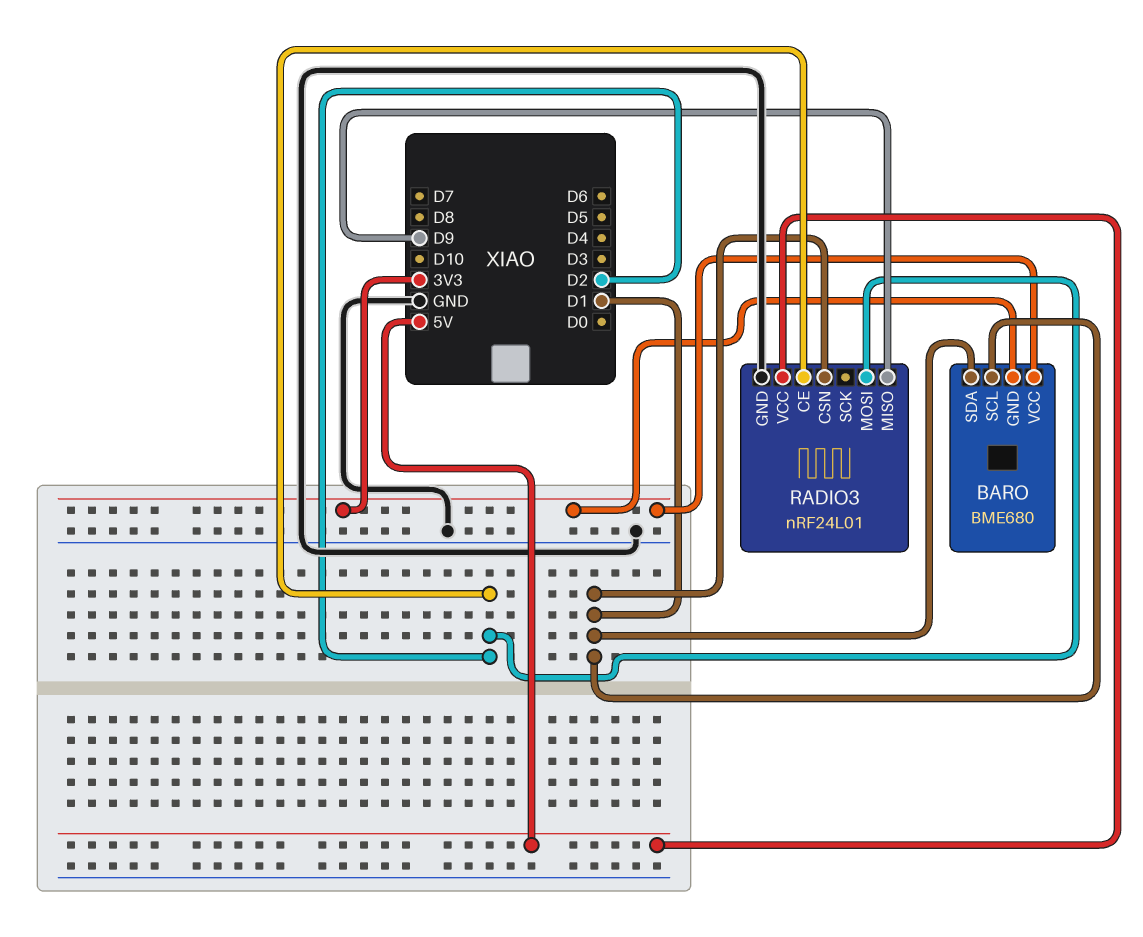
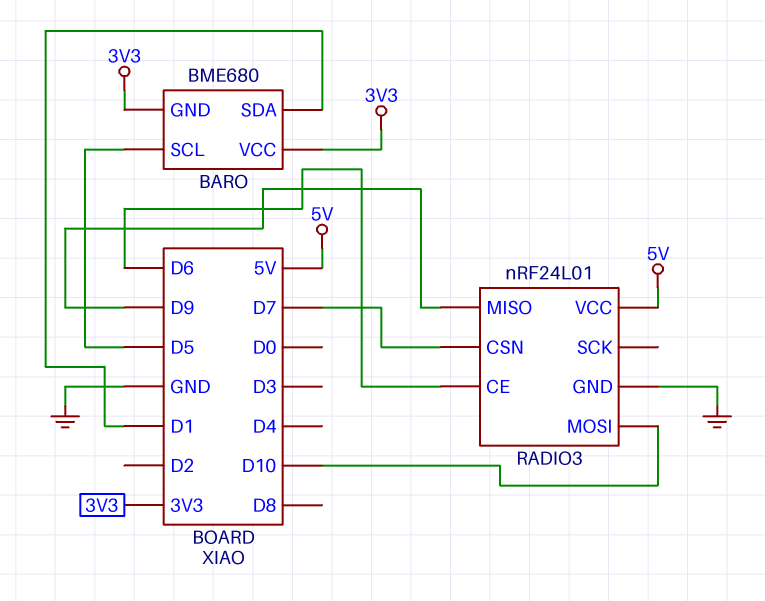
BARO pin SCL: D1 -> D5
RADIO3 pin CE: D2 -> D6
RADIO3 pin CSN: D1 -> D7
RADIO3 pin MOSI: D2 -> D10

